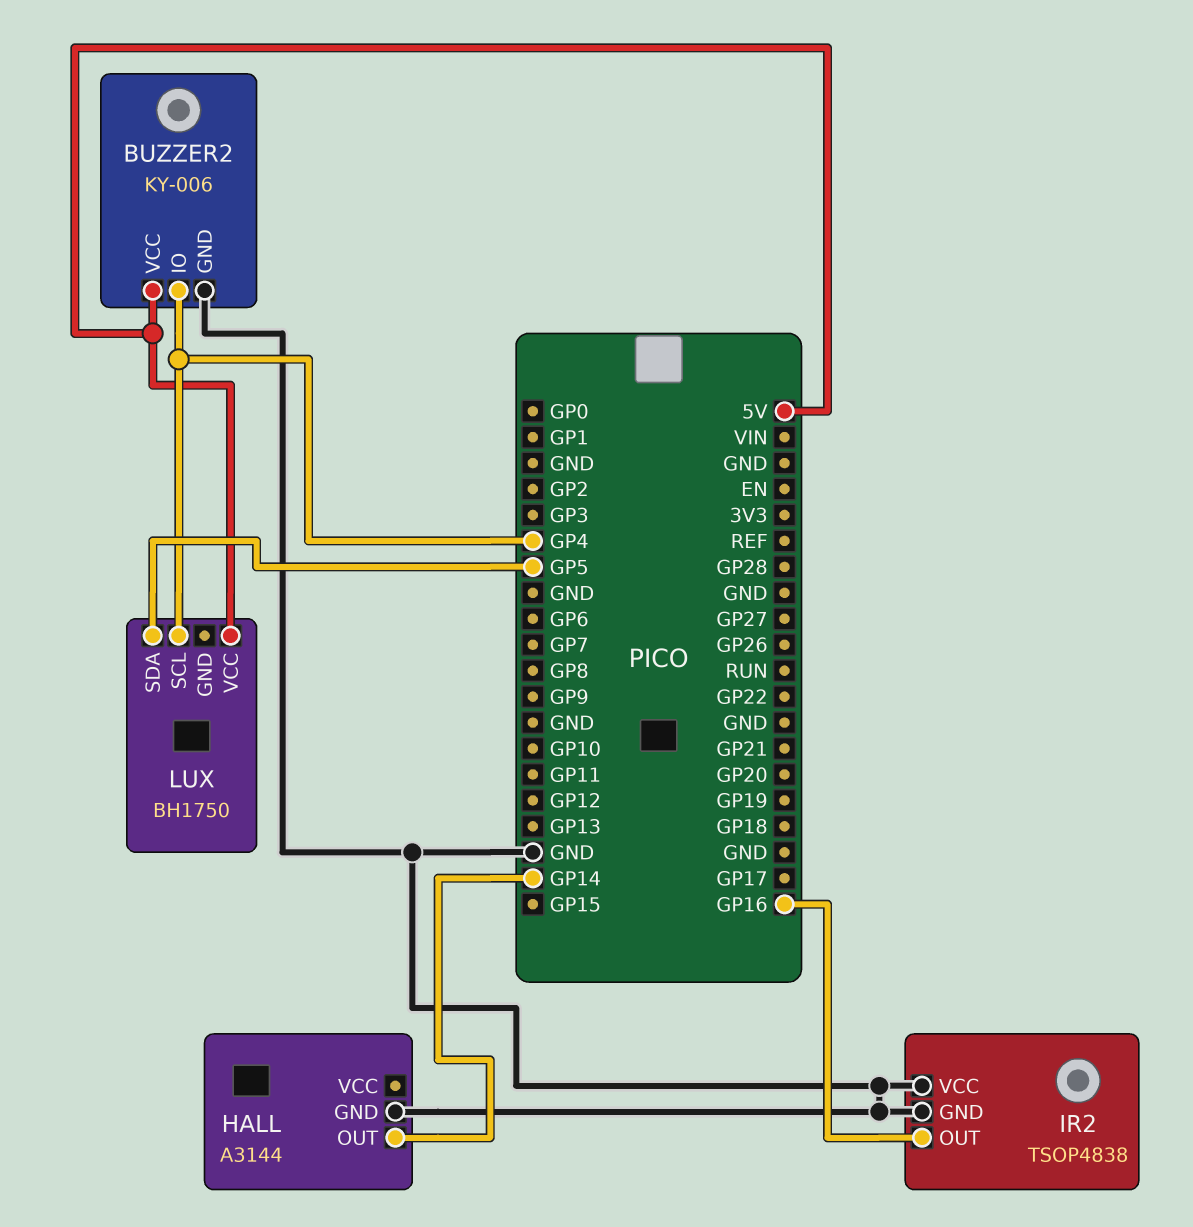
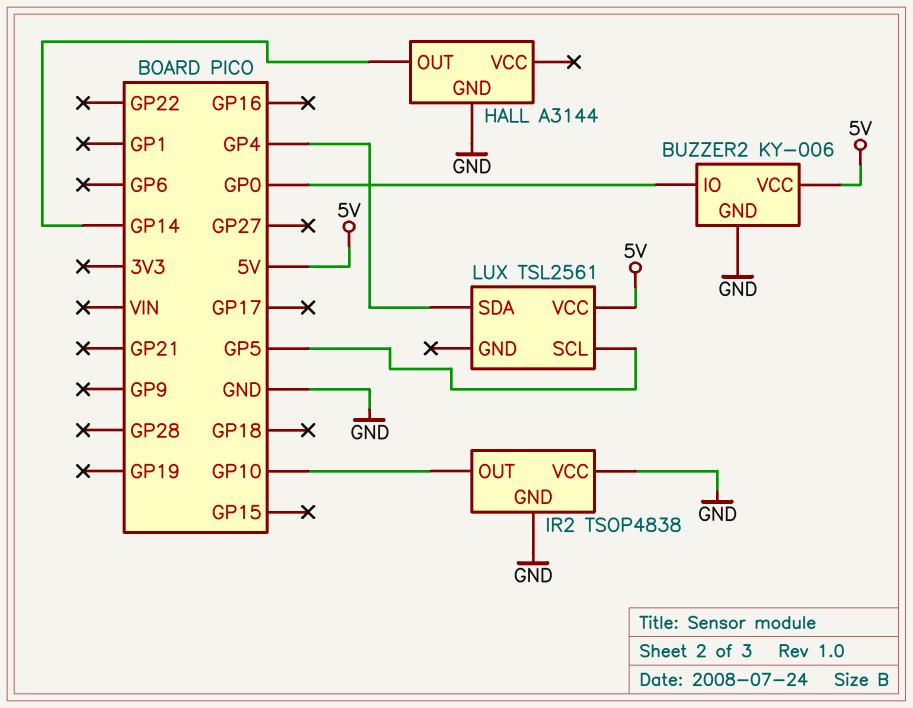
BUZZER2 pin IO: GP4 -> GP0
IR2 pin OUT: GP16 -> GP10
LUX: BH1750 -> TSL2561
LUX pin SCL: GP4 -> GP5
LUX pin SDA: GP5 -> GP4

